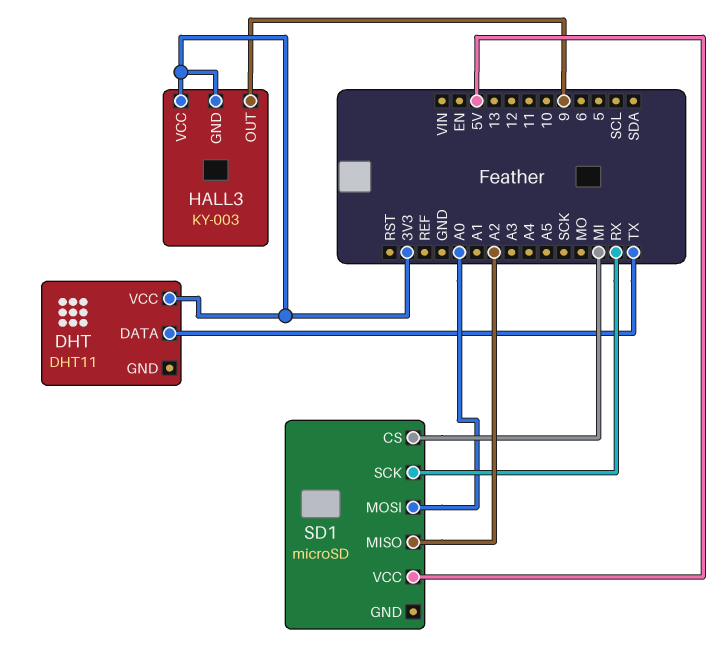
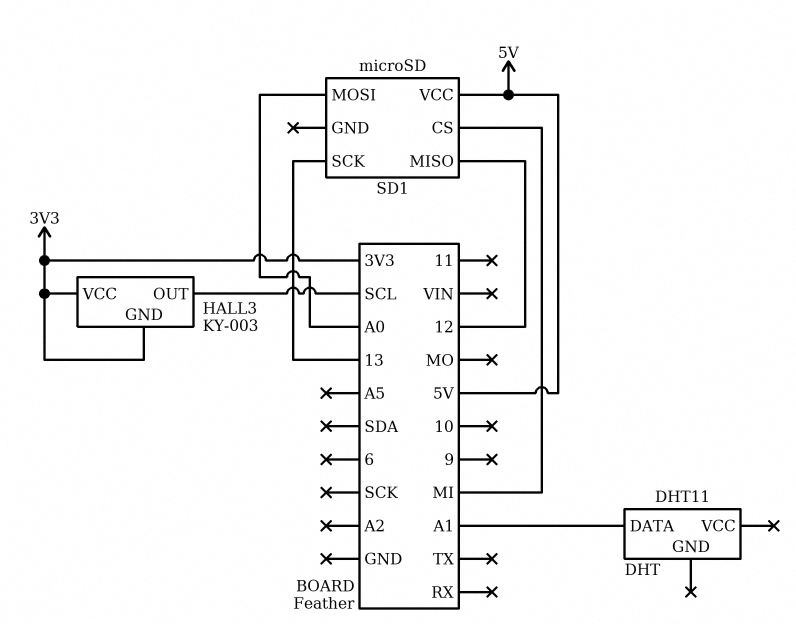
DHT pin DATA: TX -> A1
DHT pin VCC: 3V3 -> none
HALL3 pin OUT: 9 -> SCL
SD1 pin MISO: A2 -> 12
SD1 pin SCK: RX -> 13

